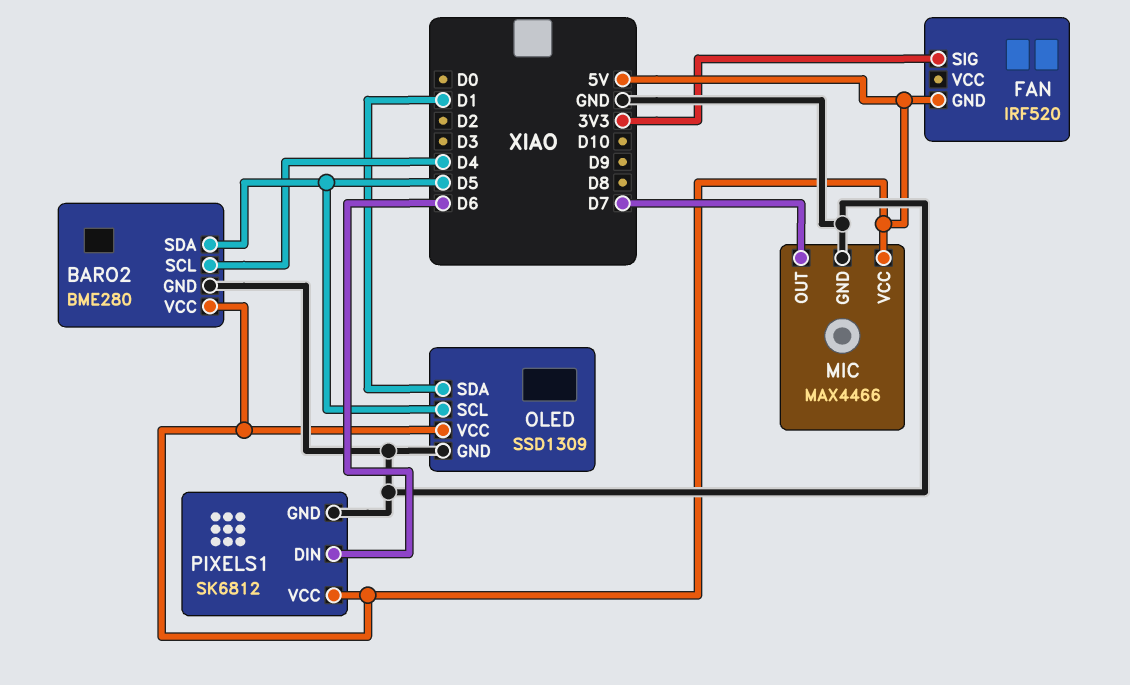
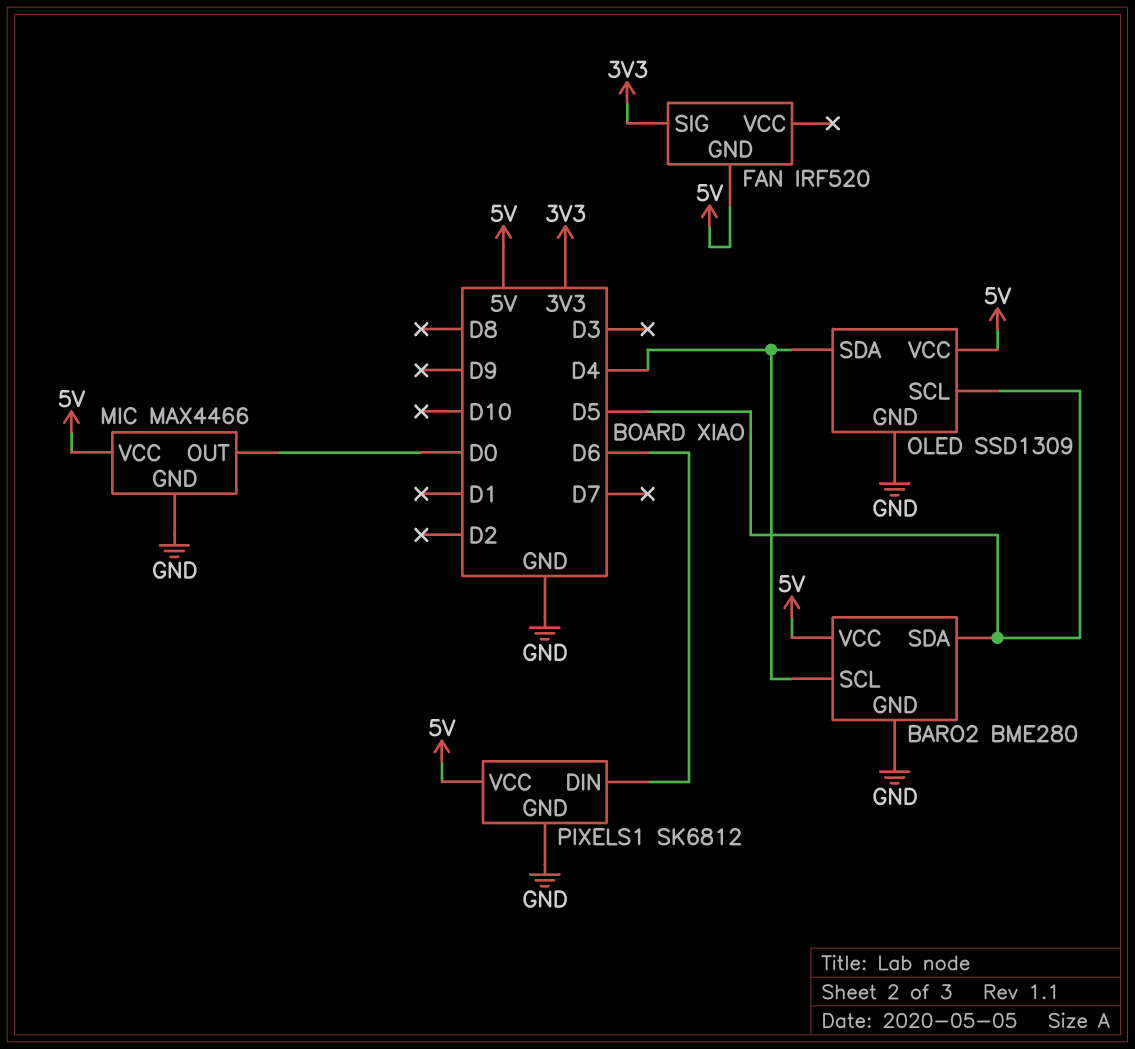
MIC pin OUT: D7 -> D0
OLED pin SDA: D1 -> D4

